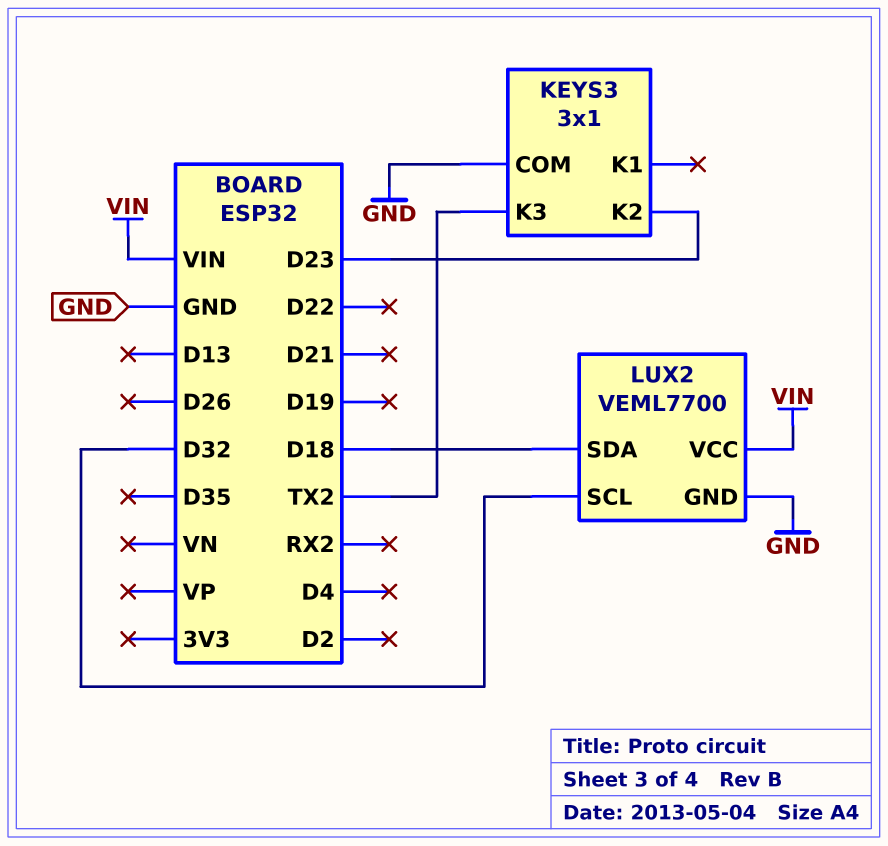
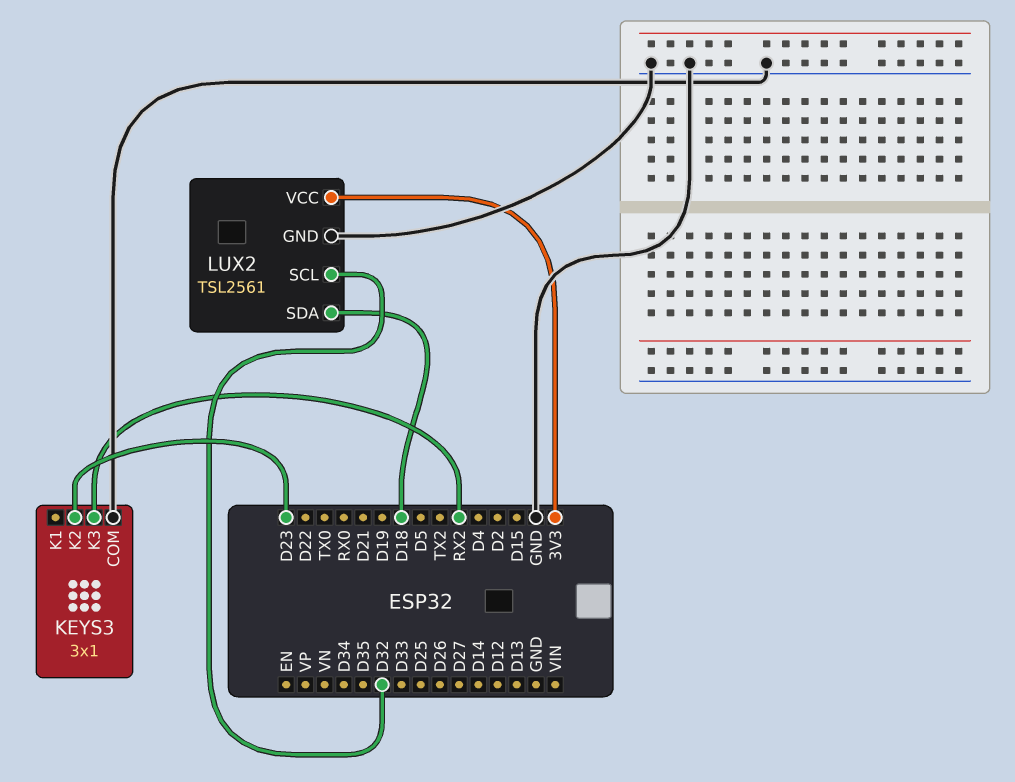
KEYS3 pin K3: TX2 -> RX2
LUX2: VEML7700 -> TSL2561
LUX2 pin VCC: VIN -> 3V3

